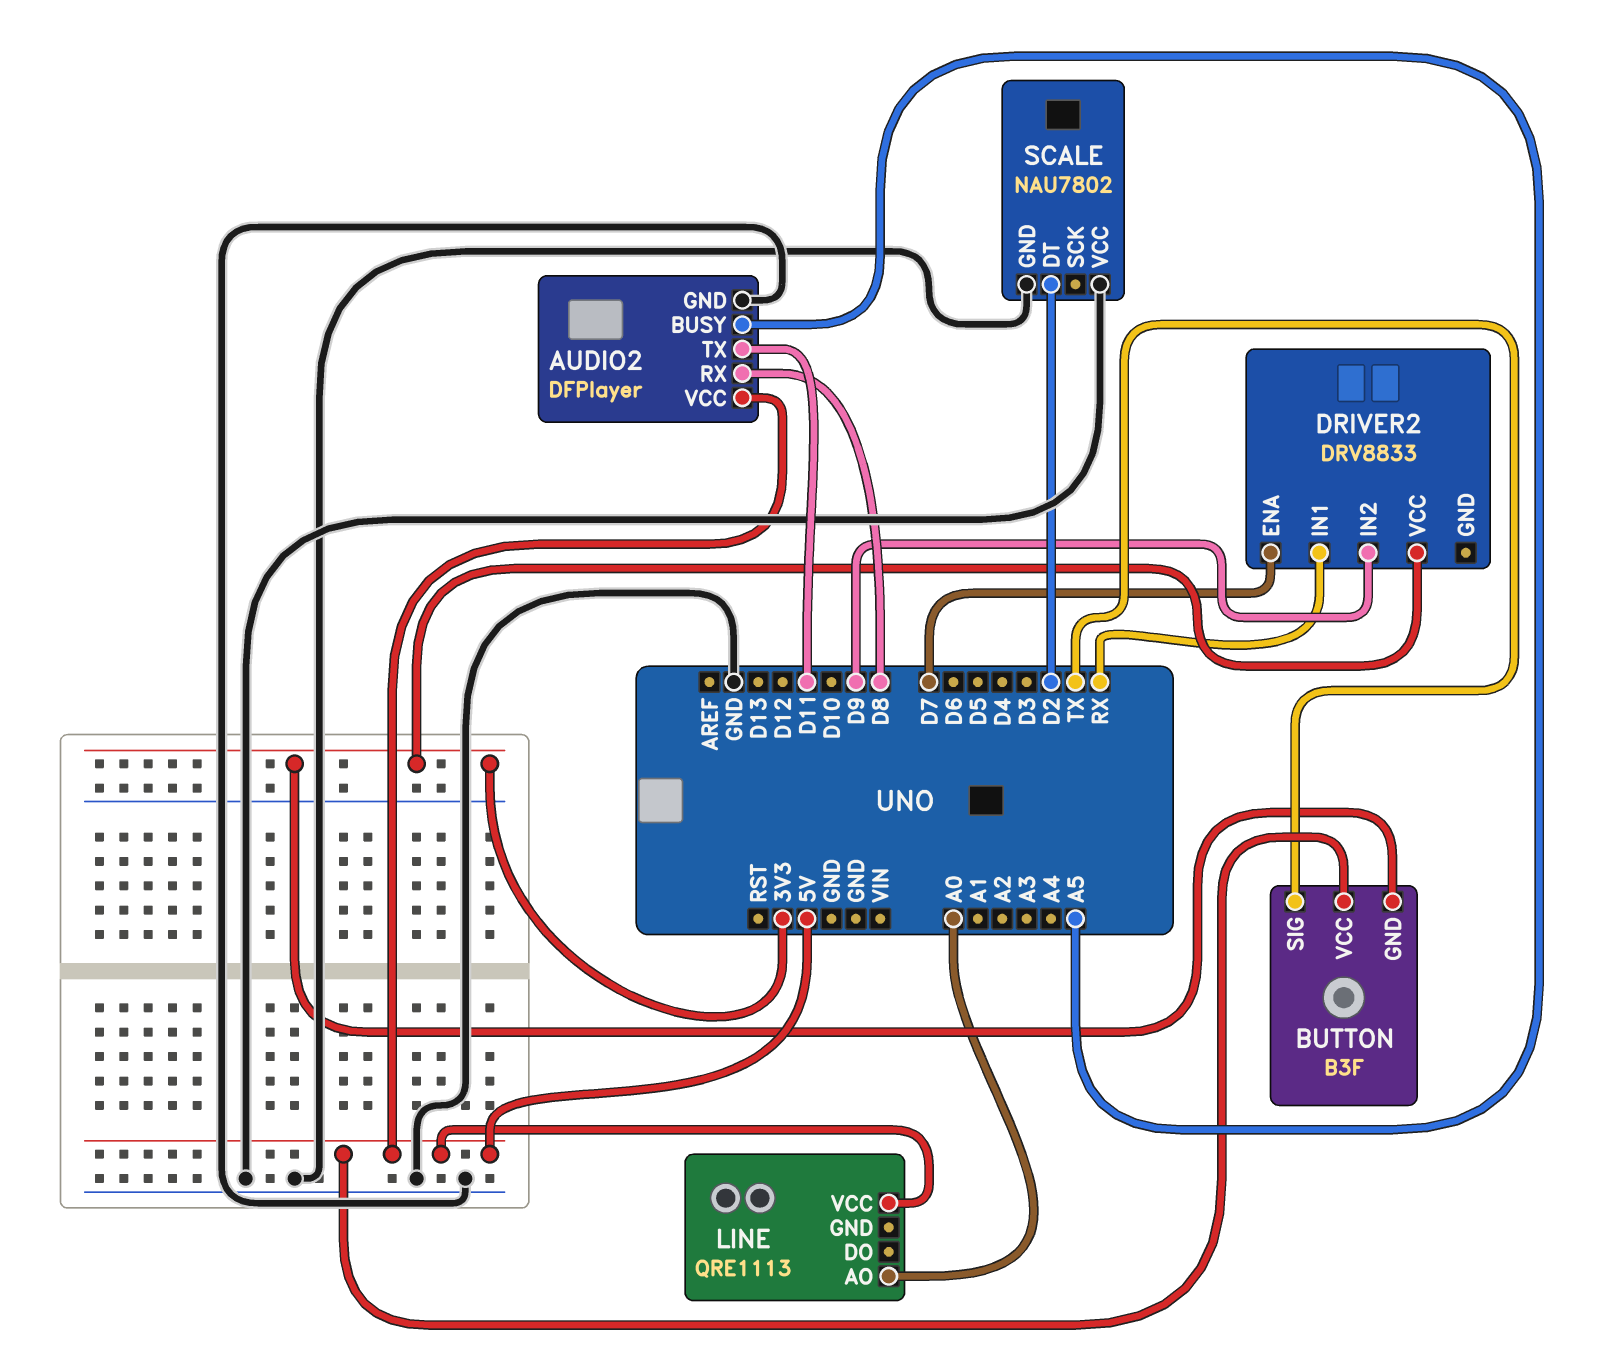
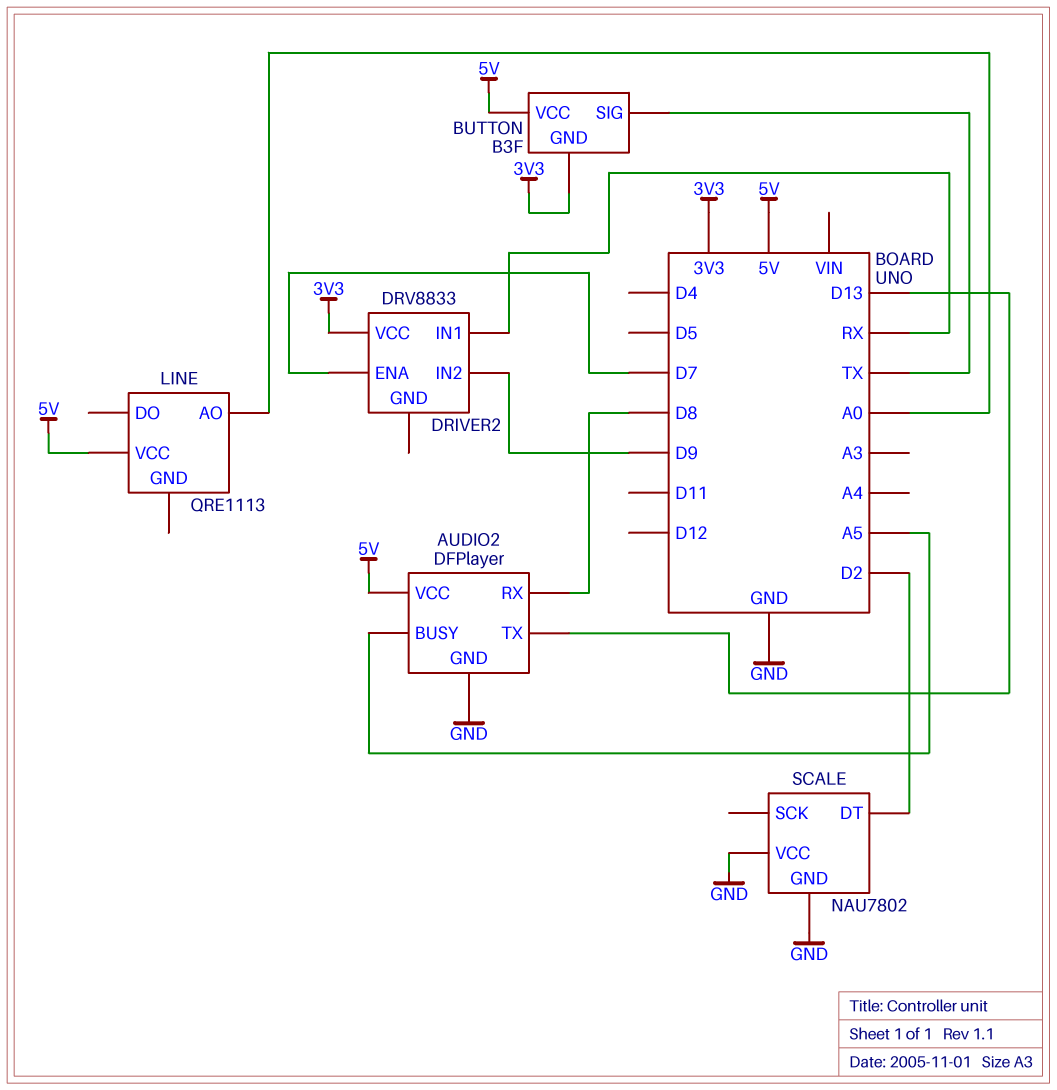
AUDIO2 pin TX: D11 -> D13

